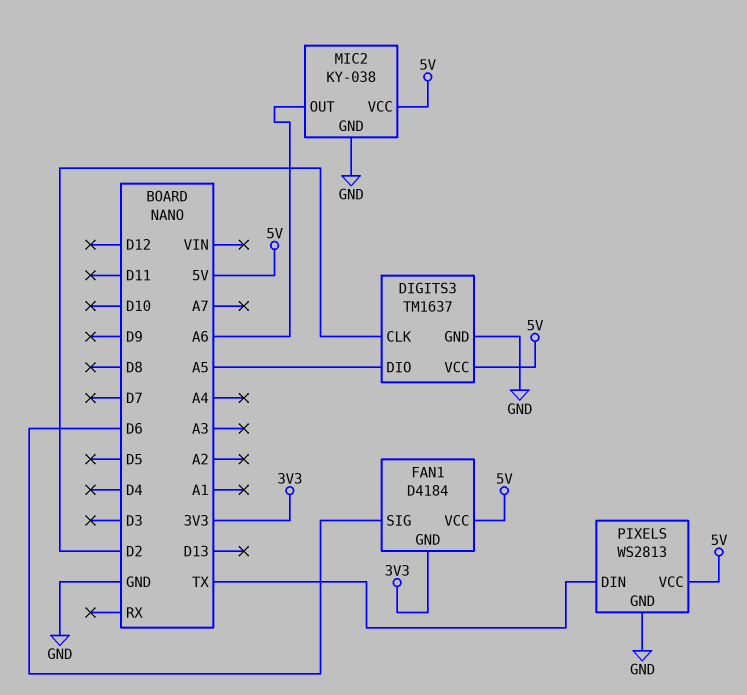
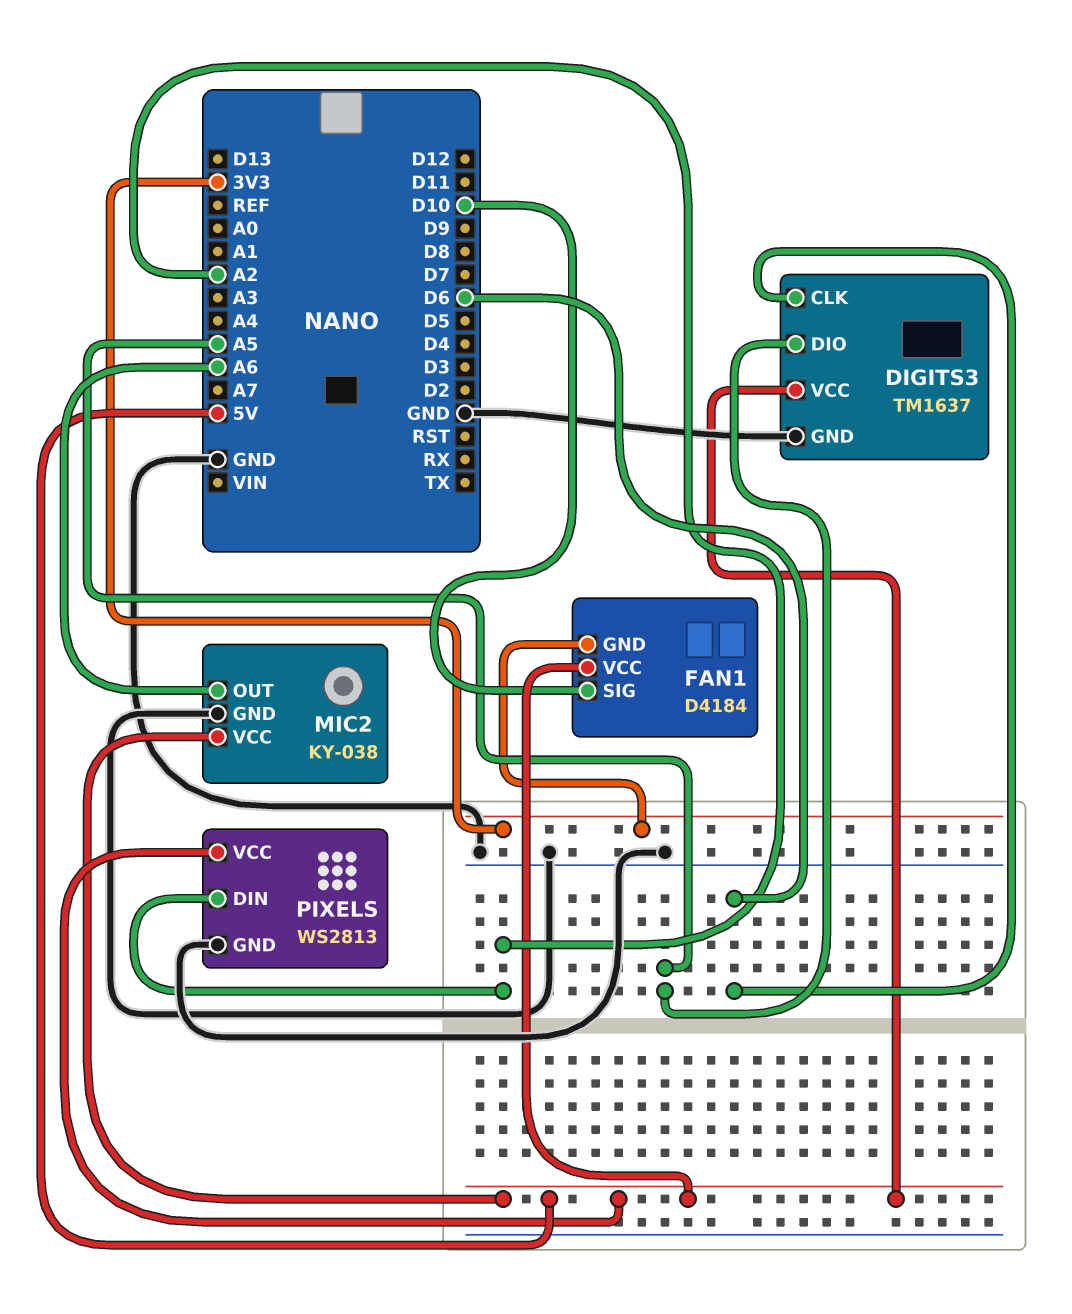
DIGITS3 pin CLK: D2 -> D6
FAN1 pin SIG: D6 -> D10
PIXELS pin DIN: TX -> A2

